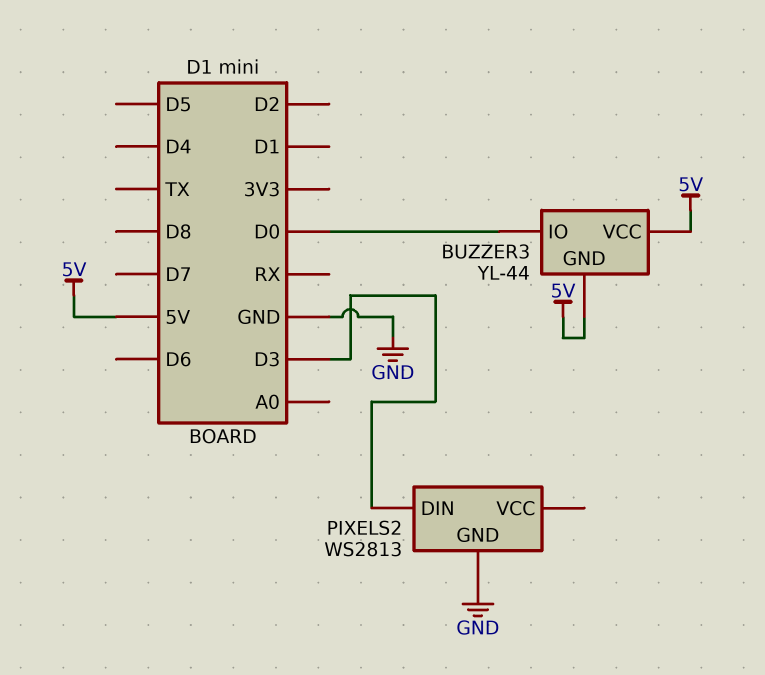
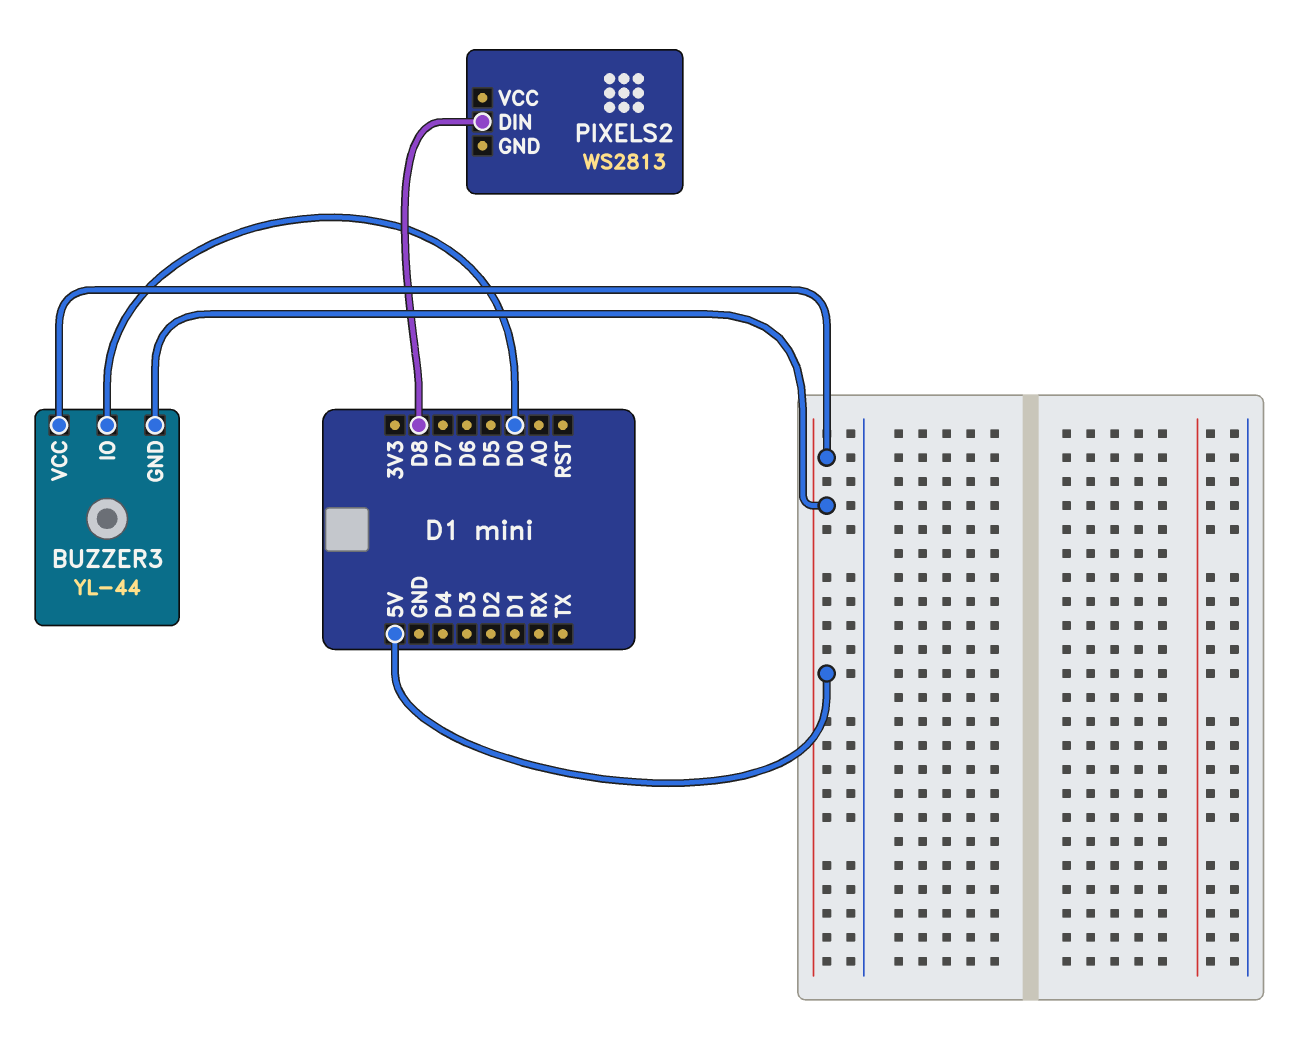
PIXELS2 pin DIN: D3 -> D8
PIXELS2 pin GND: GND -> none

